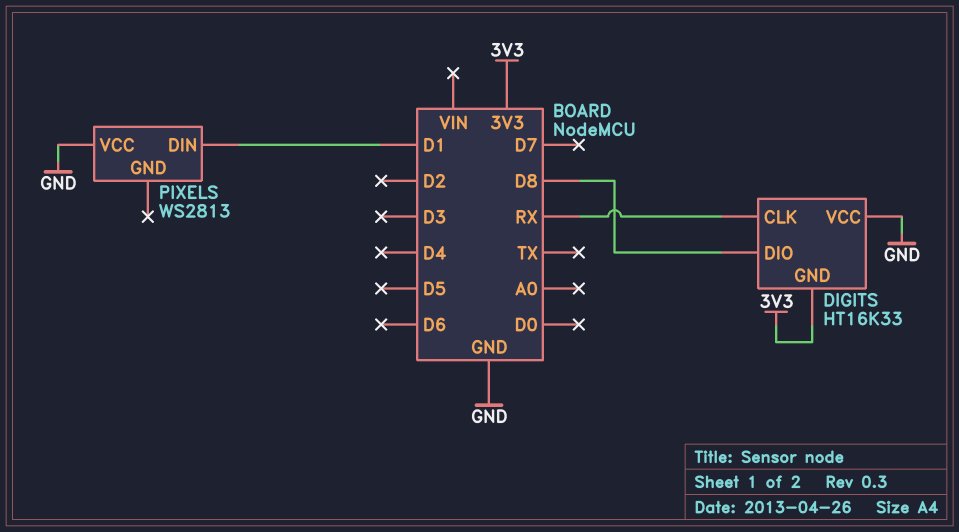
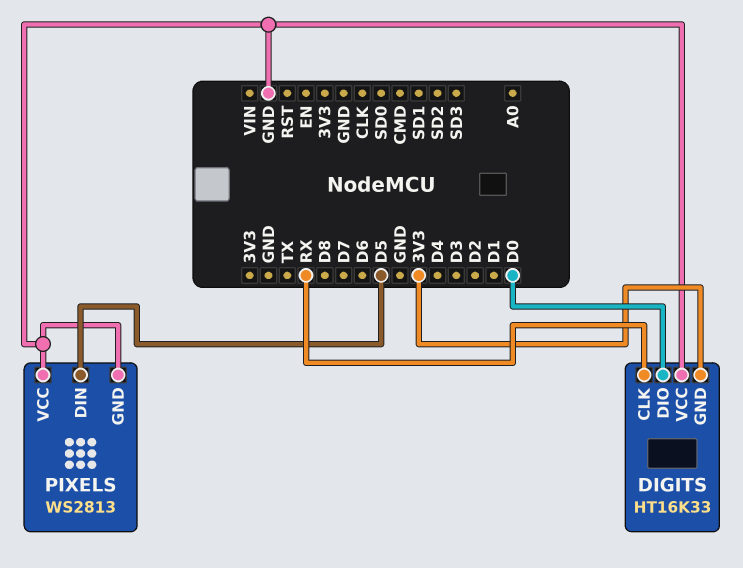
DIGITS pin DIO: D8 -> D0
PIXELS pin DIN: D1 -> D5
PIXELS pin GND: none -> GND

